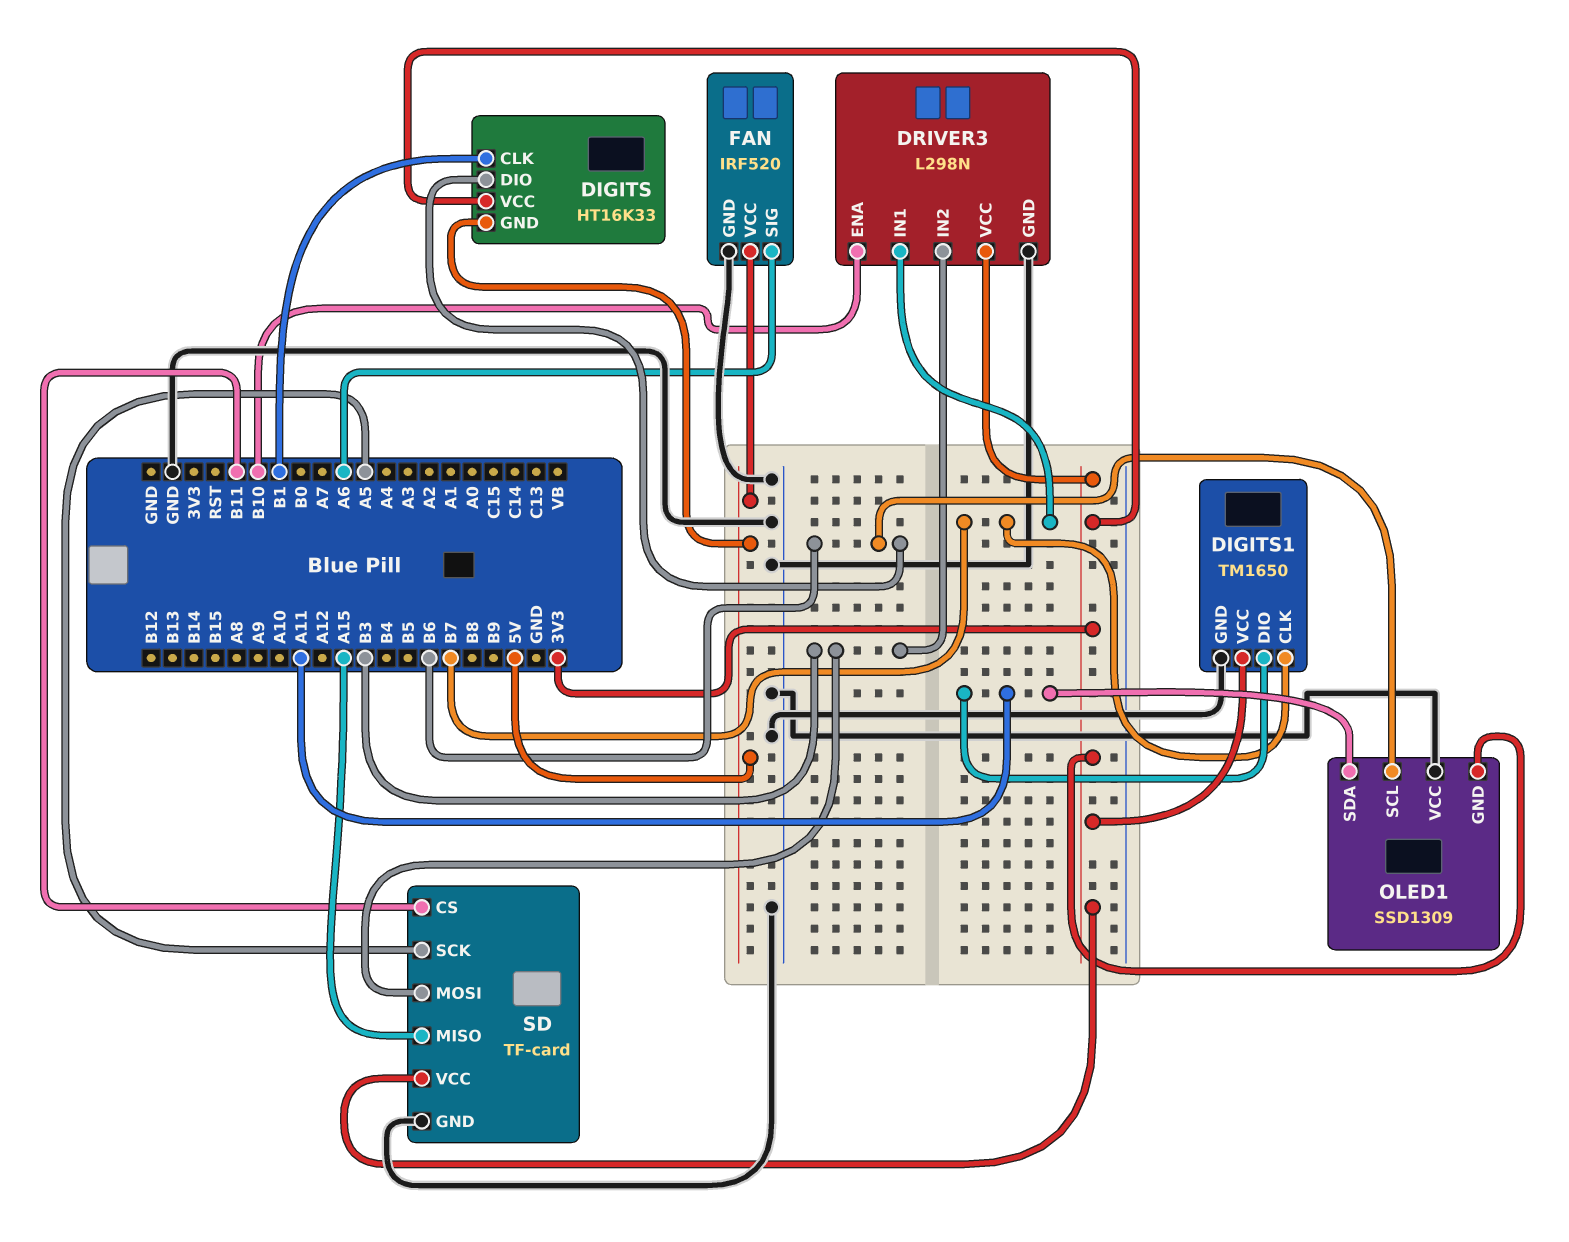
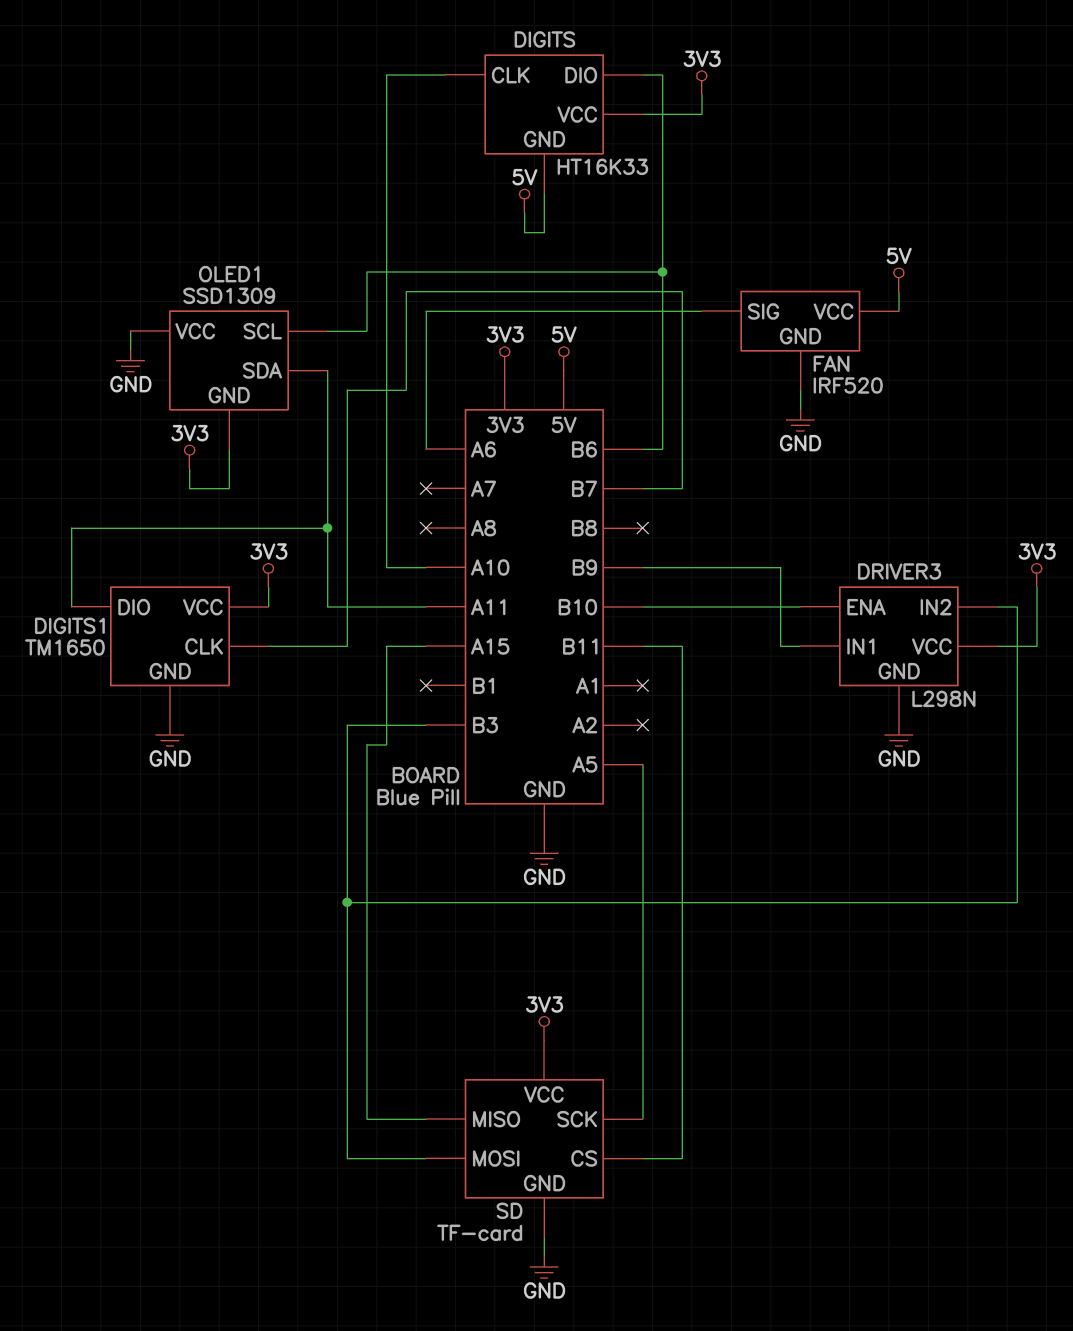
DIGITS pin CLK: B1 -> A10
DRIVER3 pin IN1: B7 -> B9

